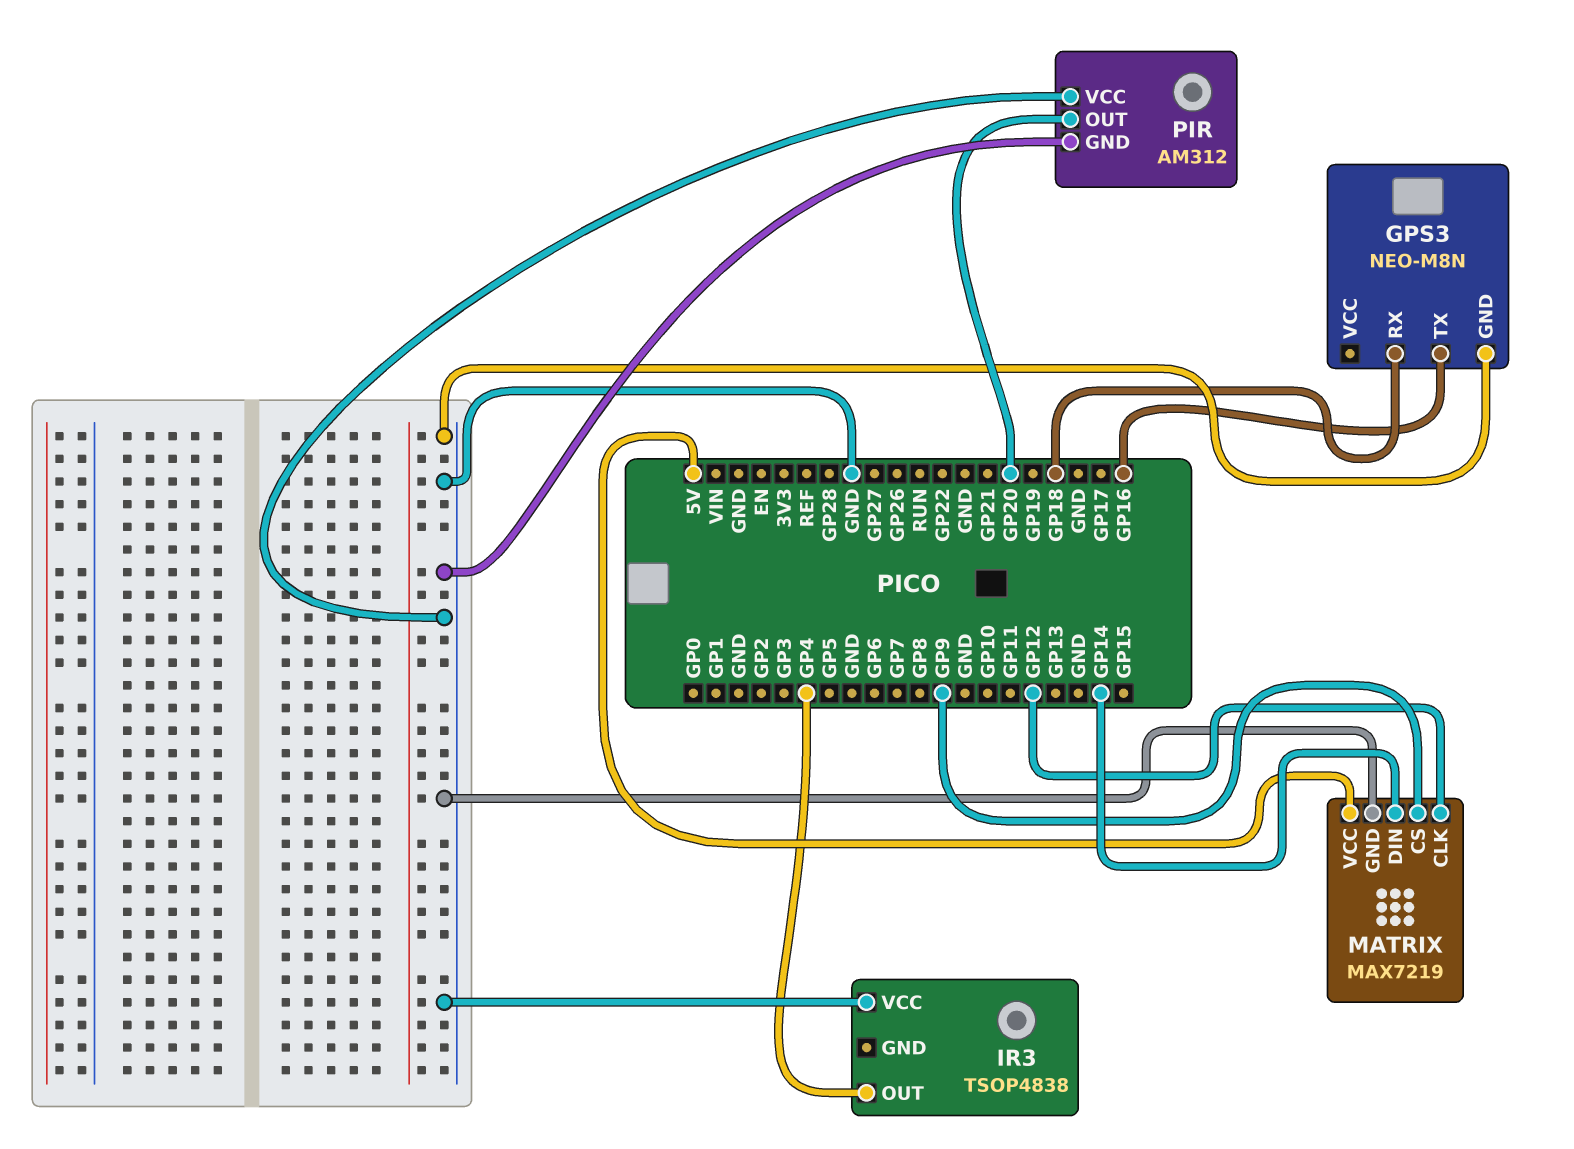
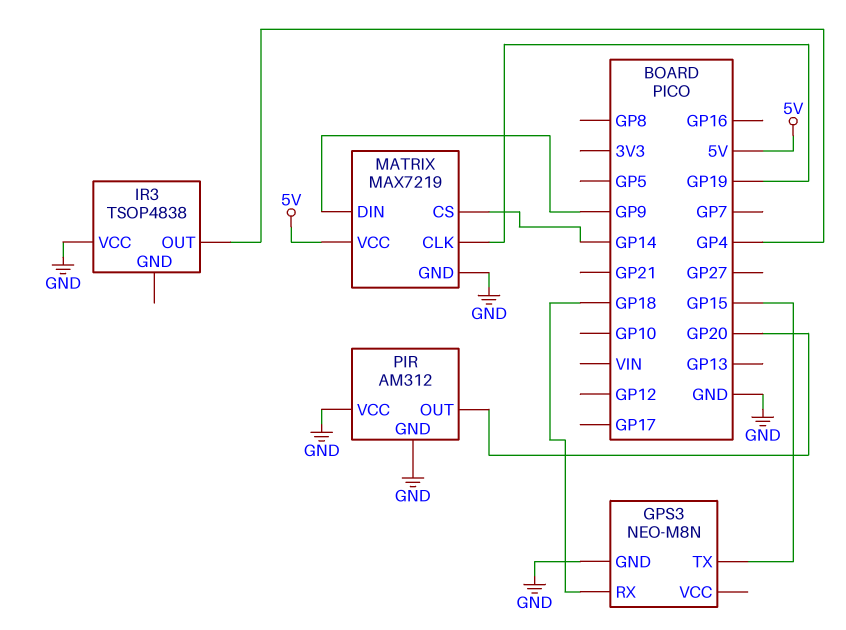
GPS3 pin TX: GP16 -> GP15
MATRIX pin CLK: GP12 -> GP19
MATRIX pin CS: GP9 -> GP14
MATRIX pin DIN: GP14 -> GP9

